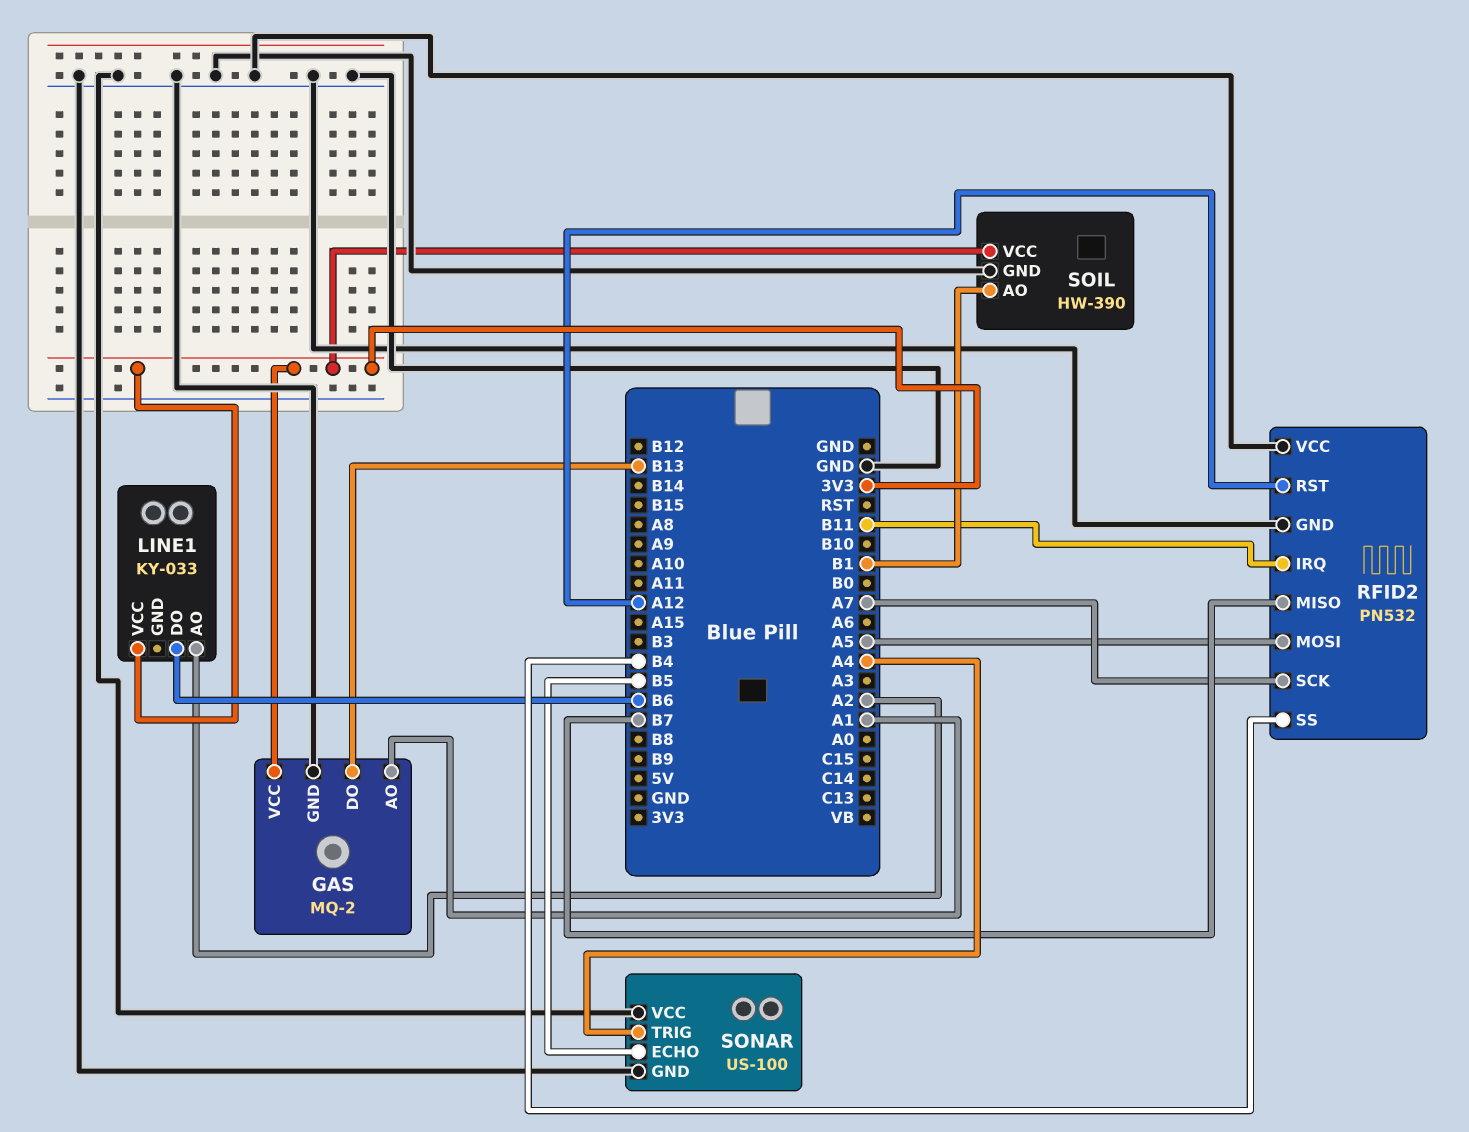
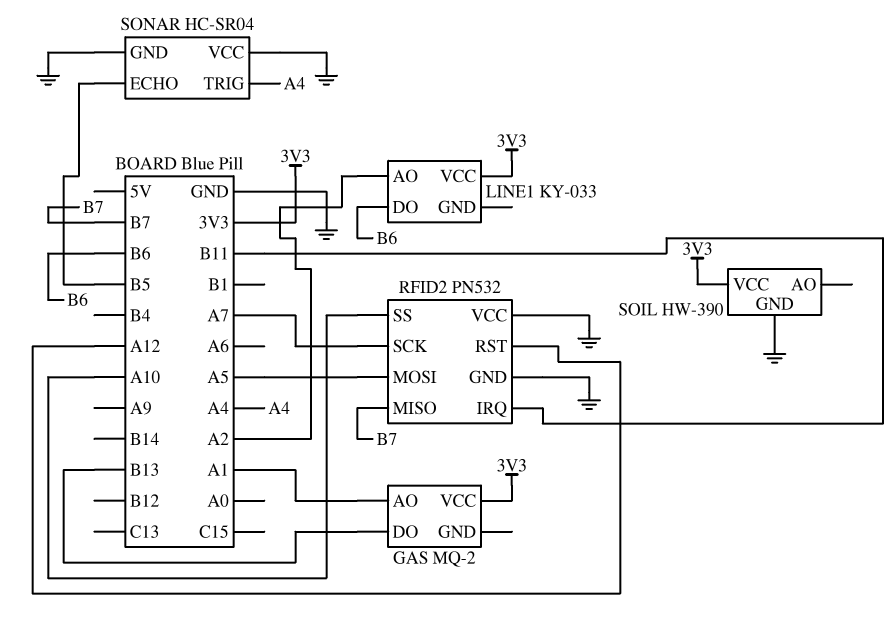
GAS pin GND: GND -> none
RFID2 pin SS: B4 -> A10
SOIL pin AO: B1 -> none
SONAR: US-100 -> HC-SR04

